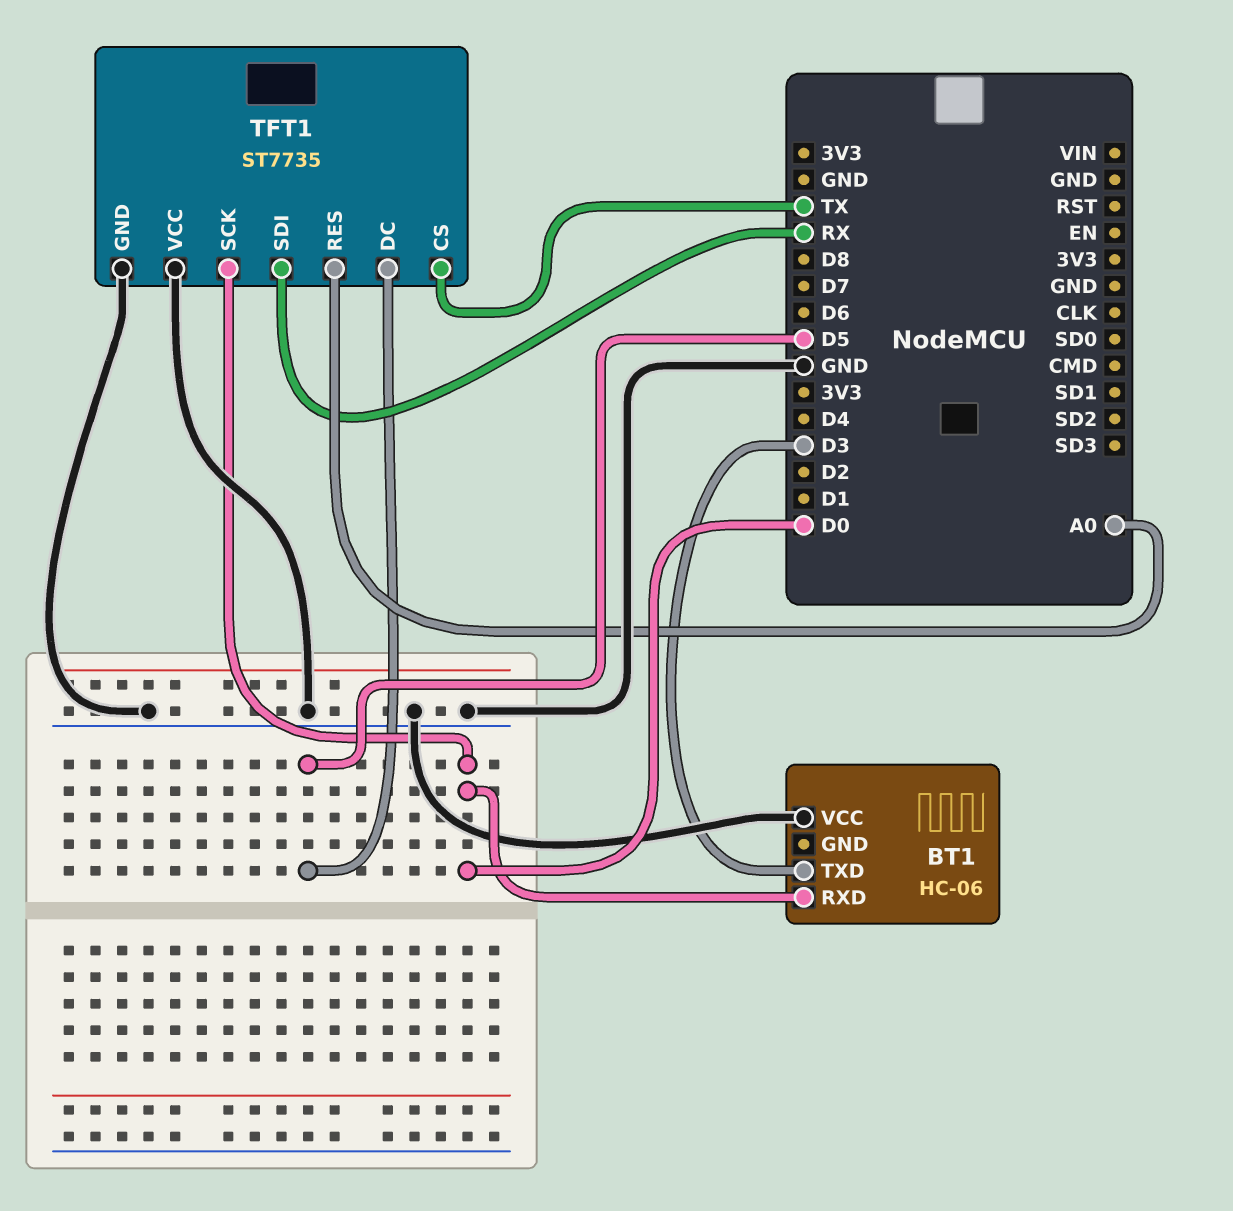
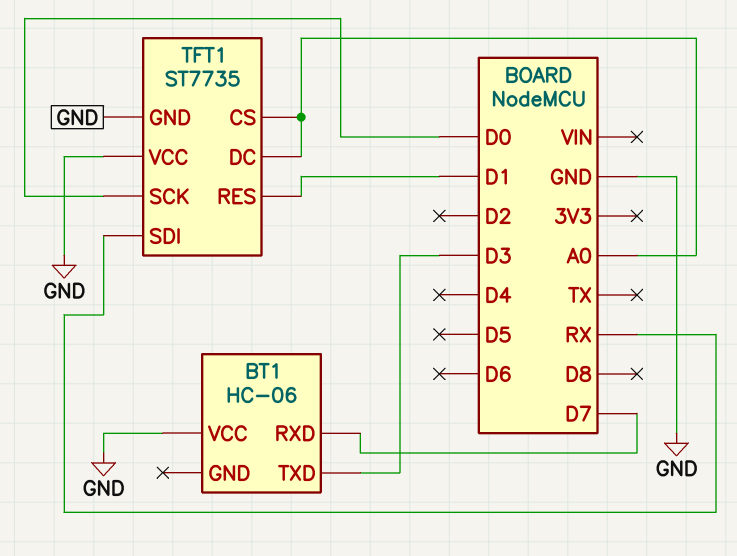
BT1 pin RXD: D0 -> D7
TFT1 pin CS: TX -> A0
TFT1 pin DC: D5 -> A0
TFT1 pin RES: A0 -> D1

